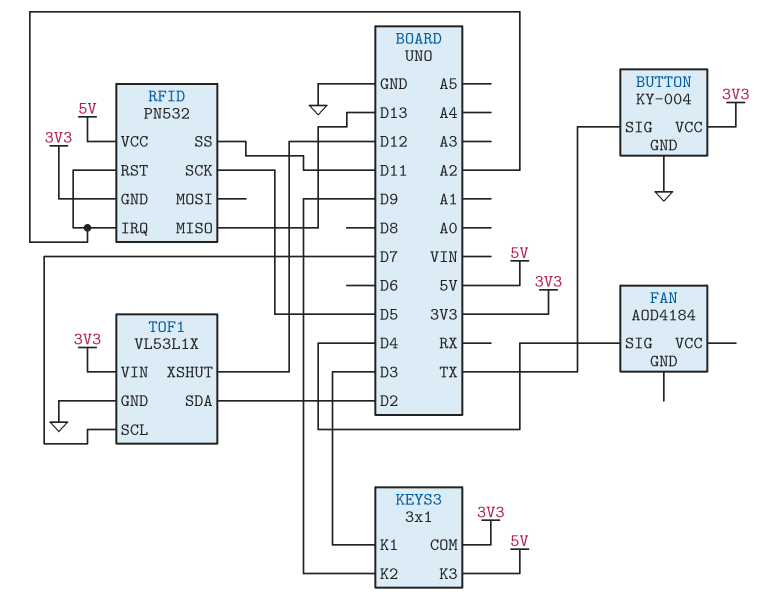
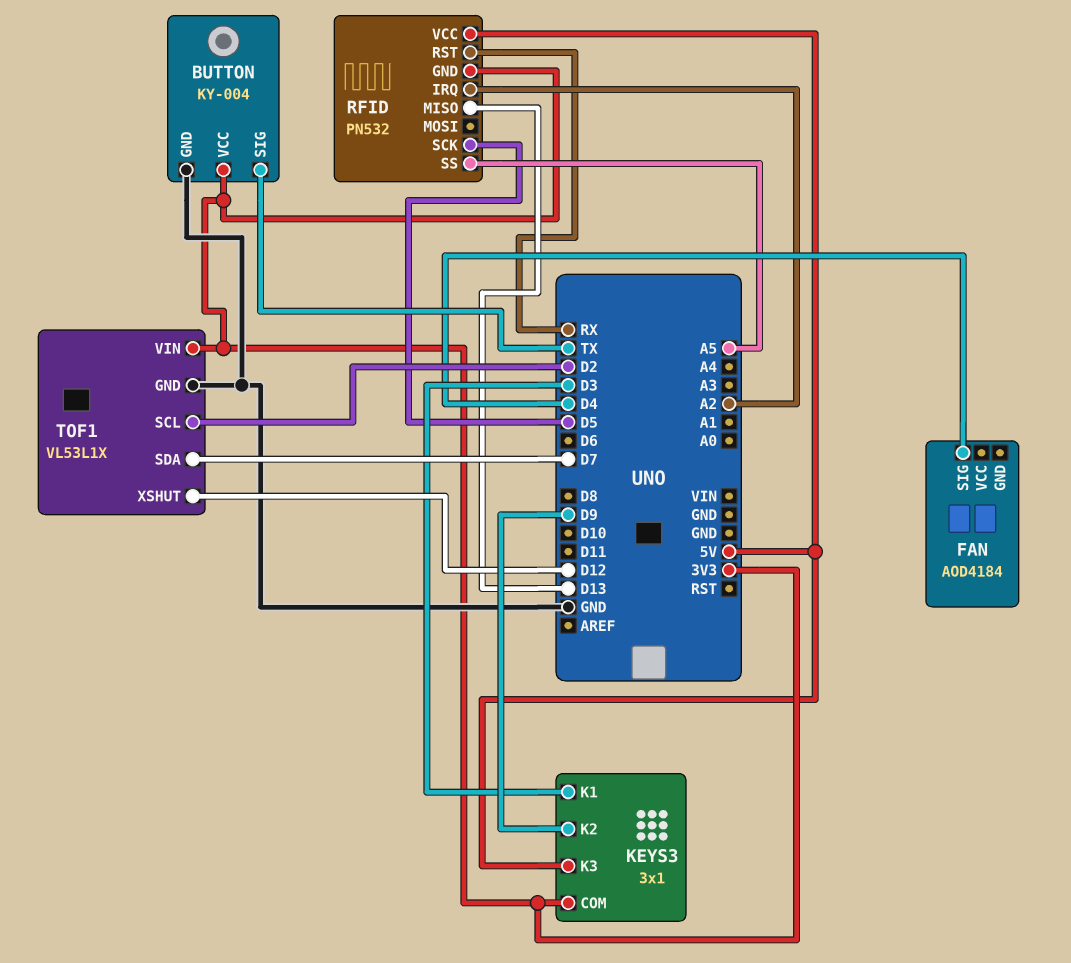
RFID pin RST: A2 -> RX
RFID pin SS: D11 -> A5
TOF1 pin SCL: D7 -> D2
TOF1 pin SDA: D2 -> D7

